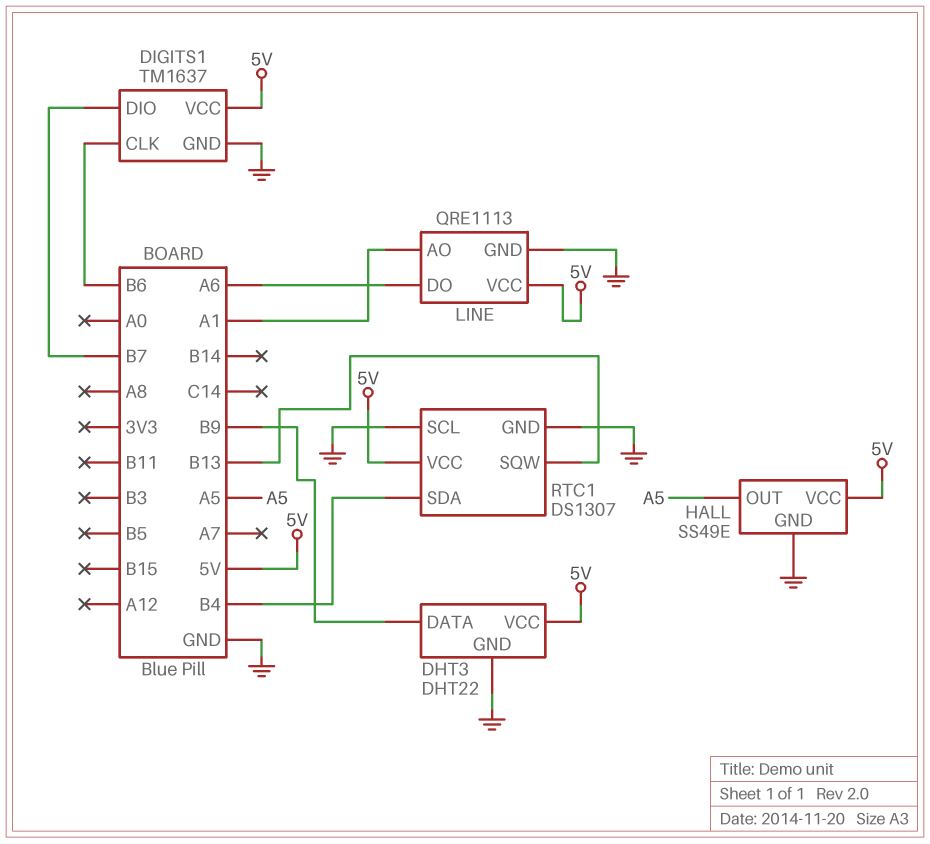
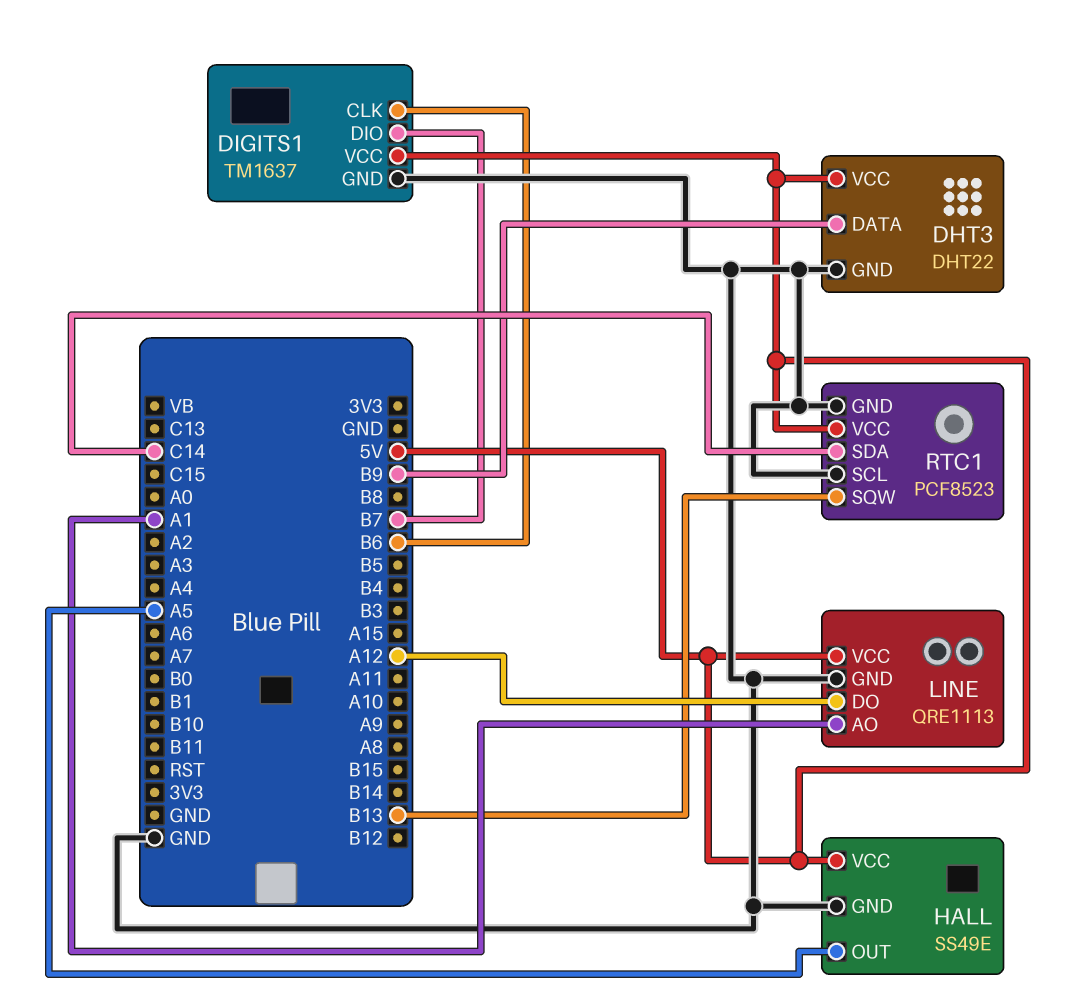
LINE pin DO: A6 -> A12
RTC1: DS1307 -> PCF8523
RTC1 pin SDA: B4 -> C14

